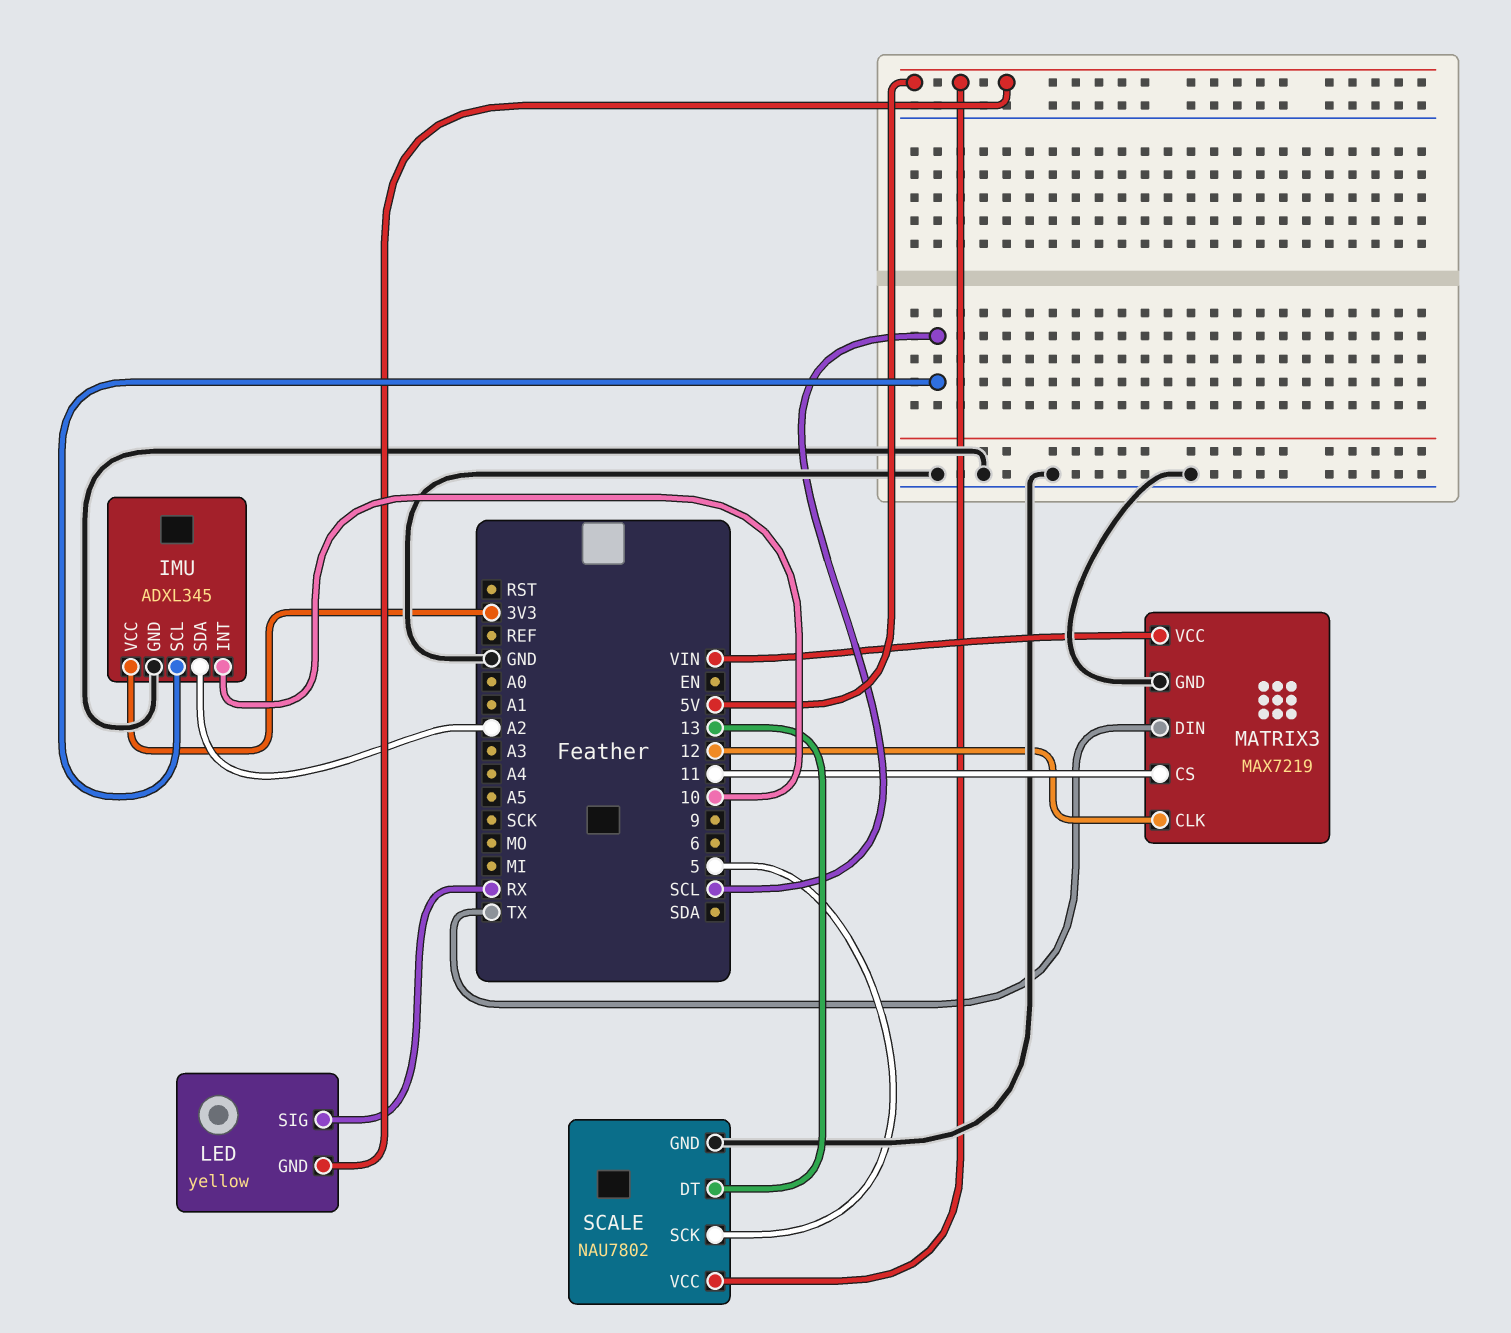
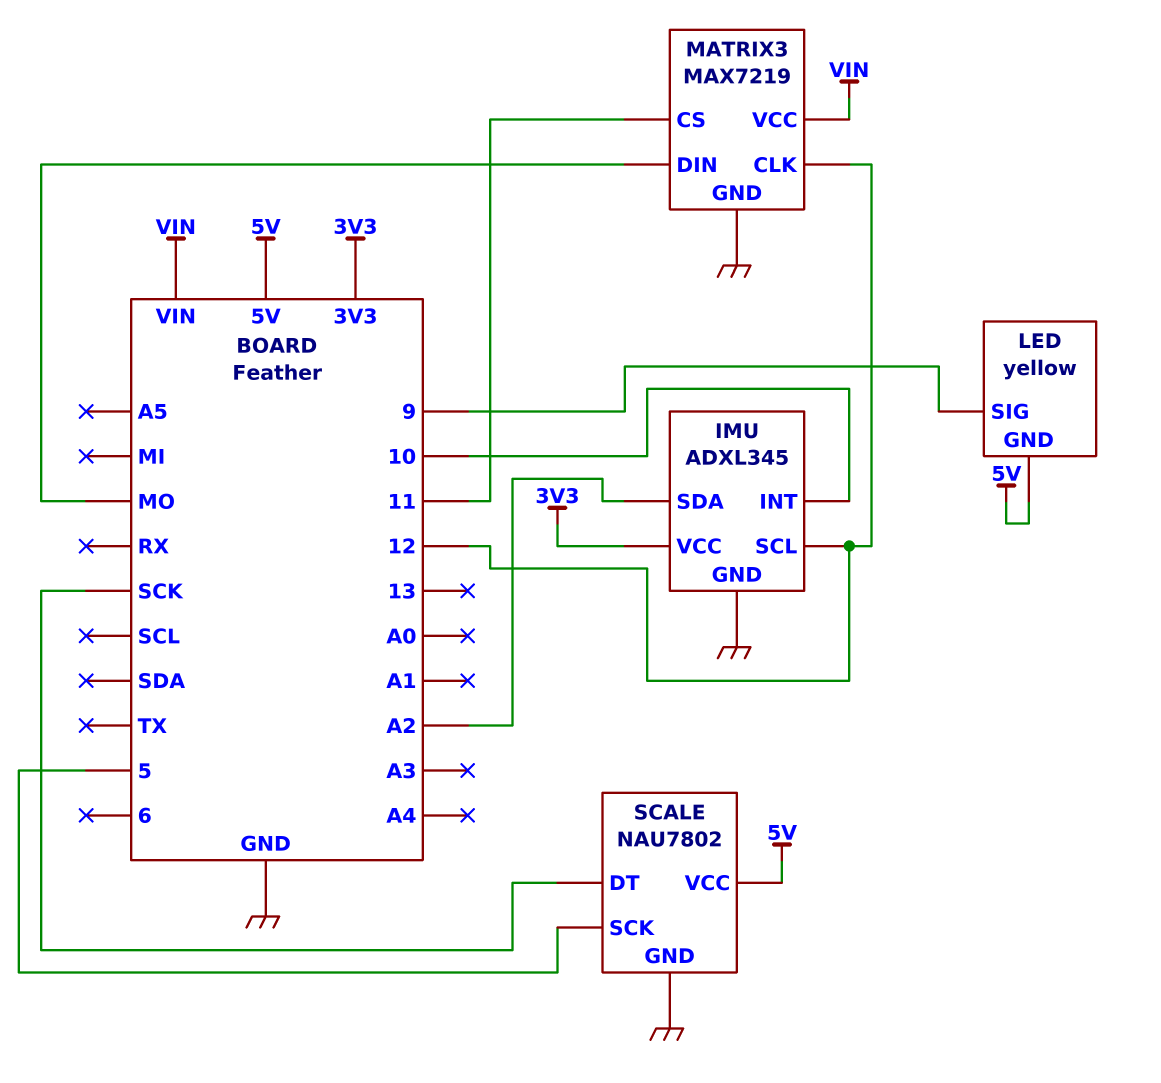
IMU pin SCL: SCL -> 12
LED pin SIG: RX -> 9
MATRIX3 pin DIN: TX -> MO
SCALE pin DT: 13 -> SCK

